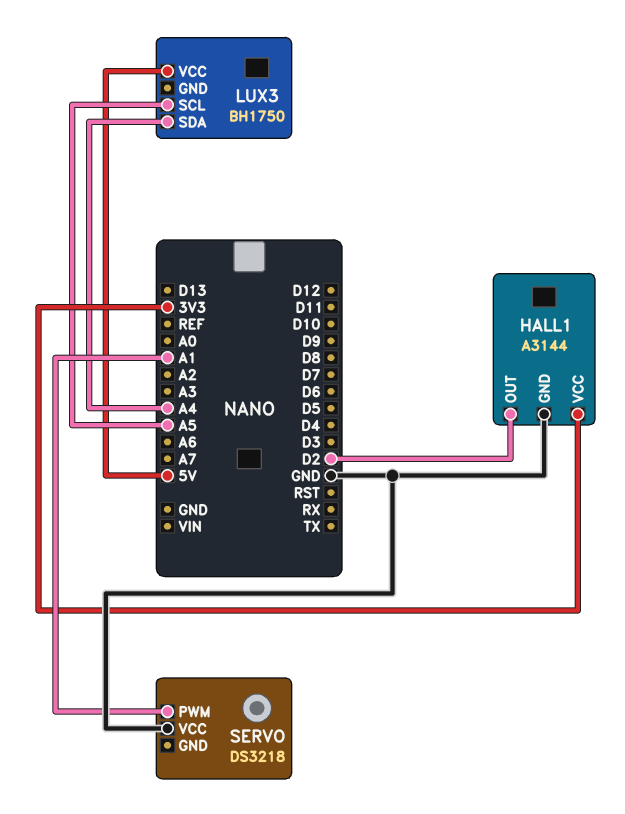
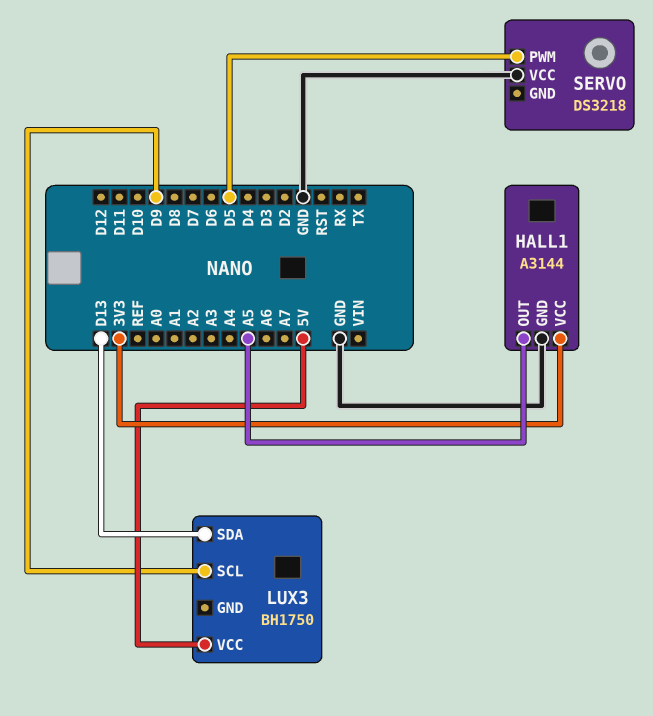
HALL1 pin OUT: D2 -> A5
LUX3 pin SCL: A5 -> D9
LUX3 pin SDA: A4 -> D13
SERVO pin PWM: A1 -> D5

